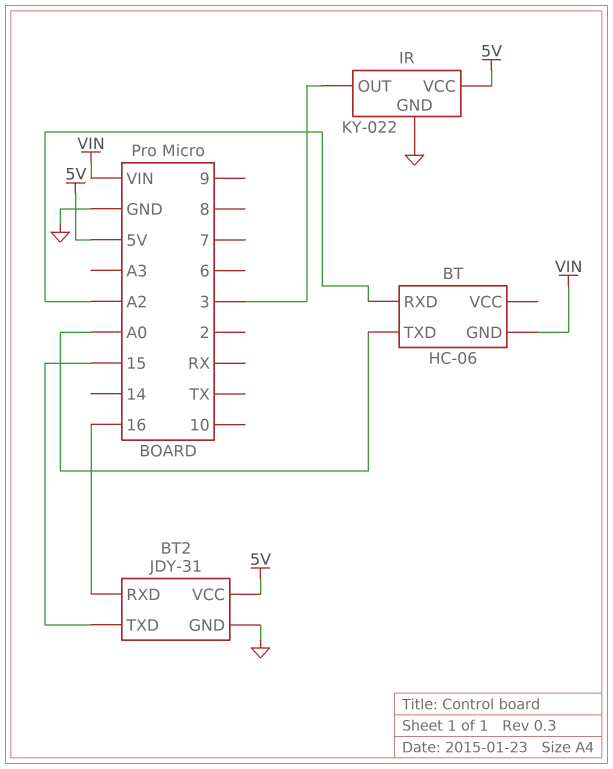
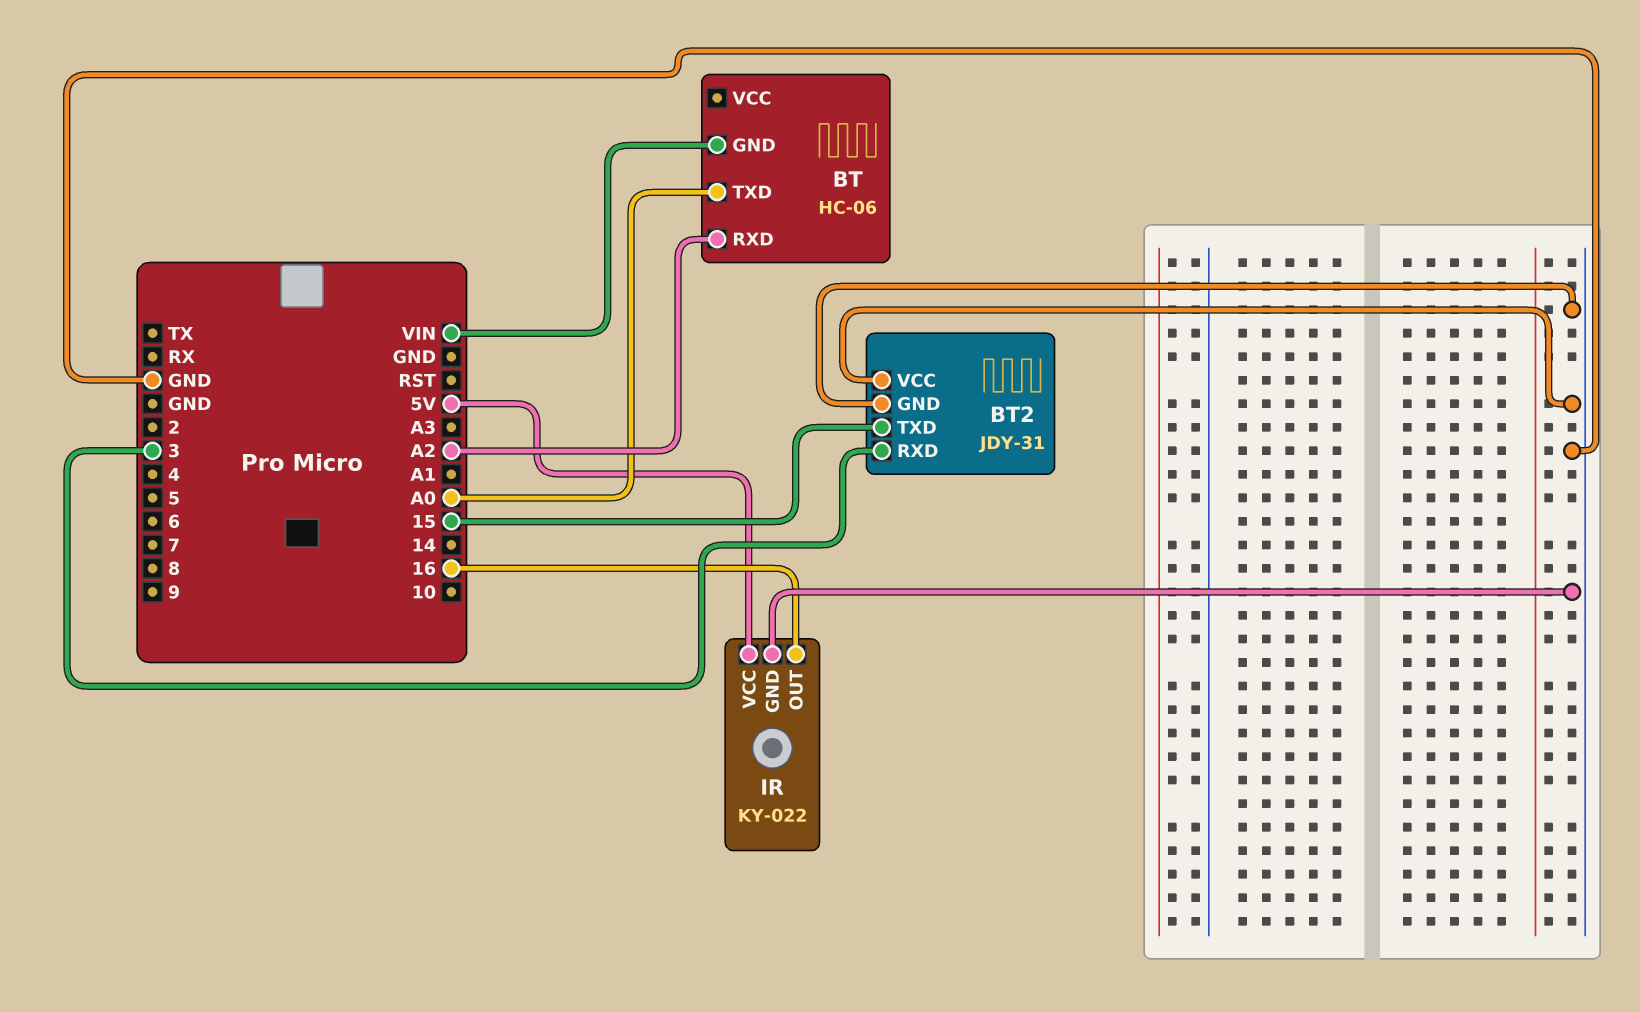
BT2 pin RXD: 16 -> 3
BT2 pin VCC: 5V -> GND
IR pin OUT: 3 -> 16

